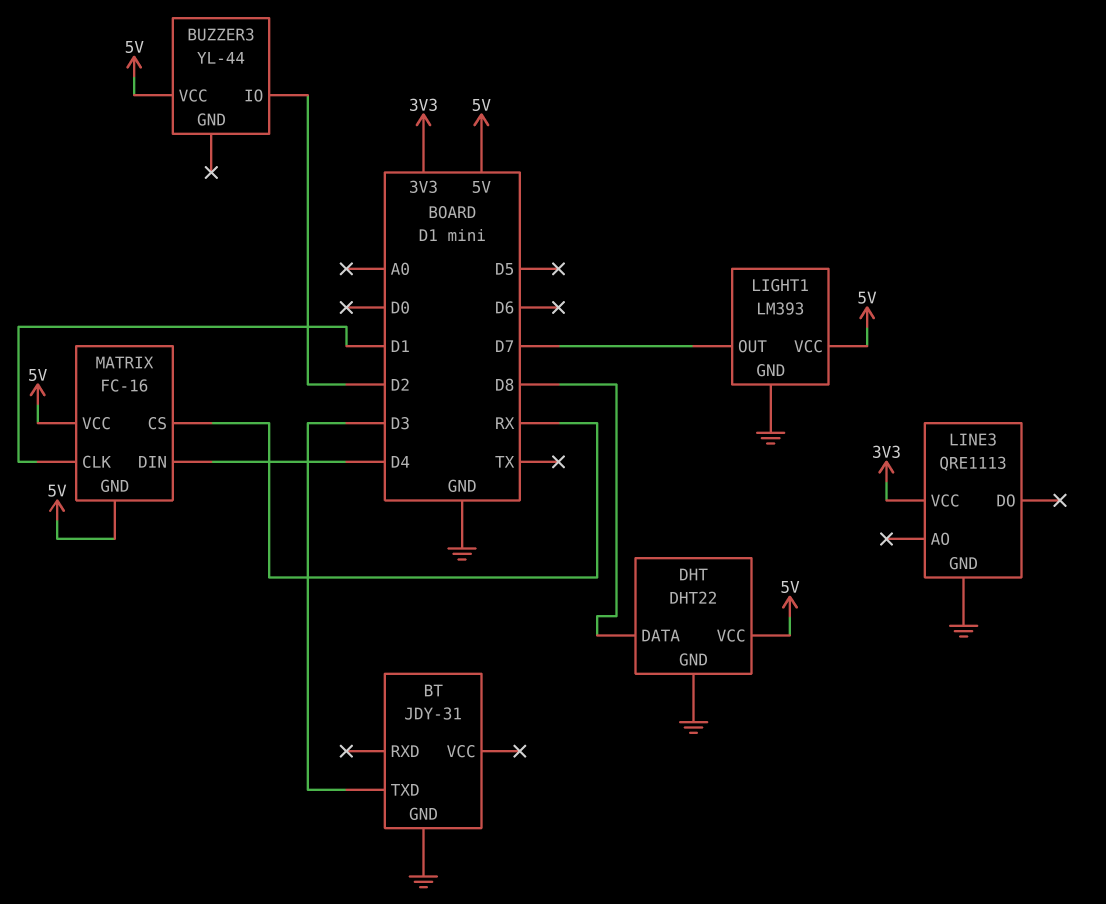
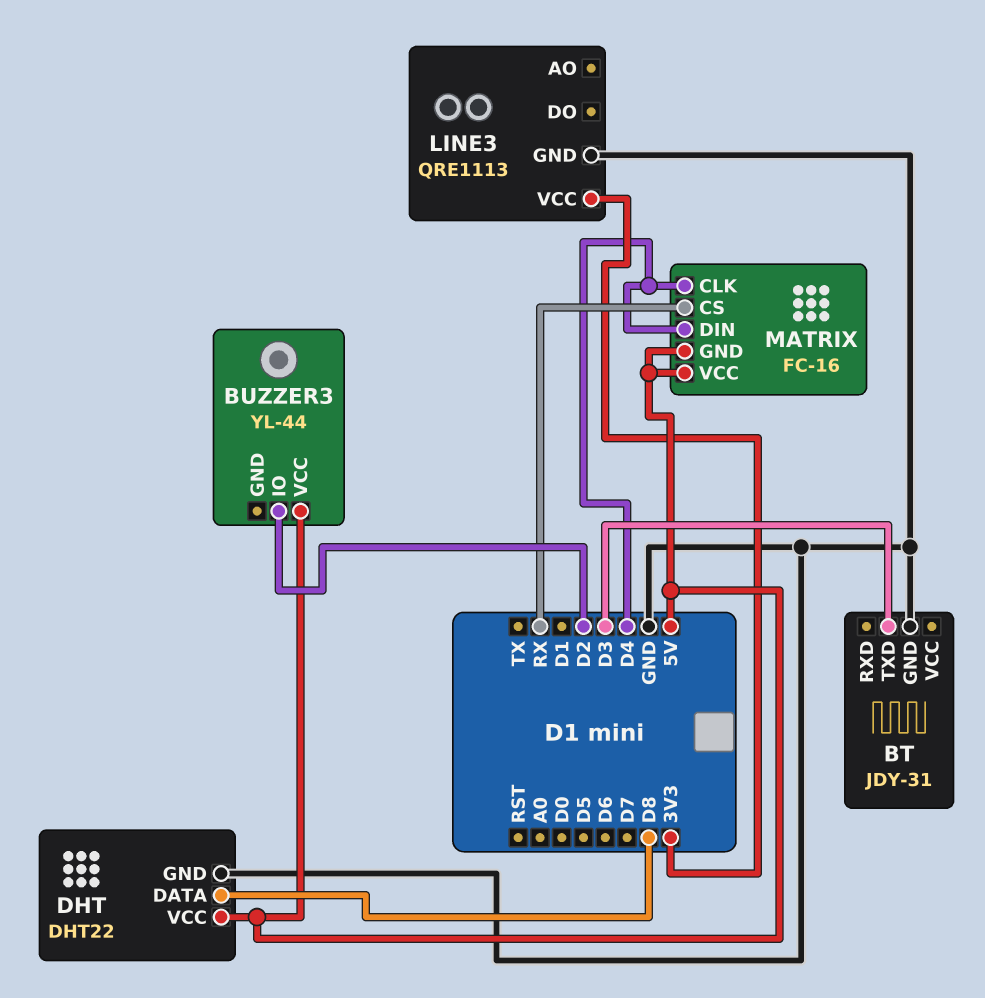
LIGHT1: LM393 -> none
LIGHT1 pin GND: GND -> none
LIGHT1 pin OUT: D7 -> none
LIGHT1 pin VCC: 5V -> none
MATRIX pin CLK: D1 -> D4

